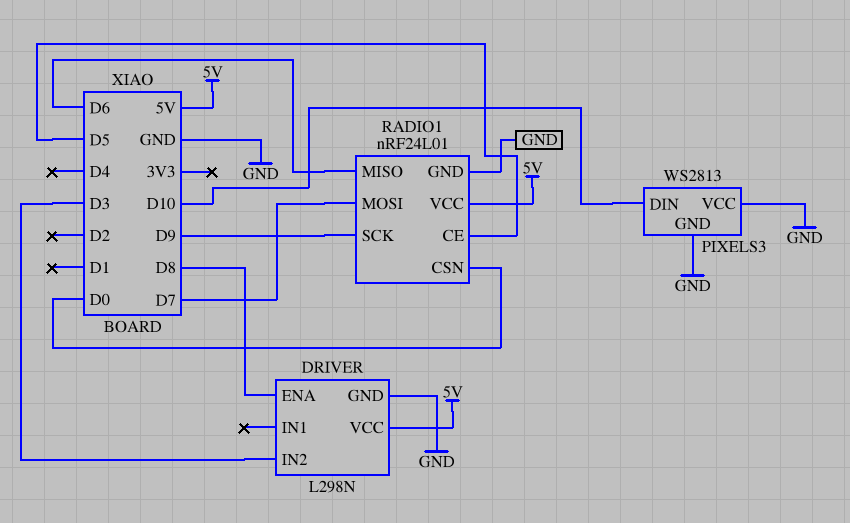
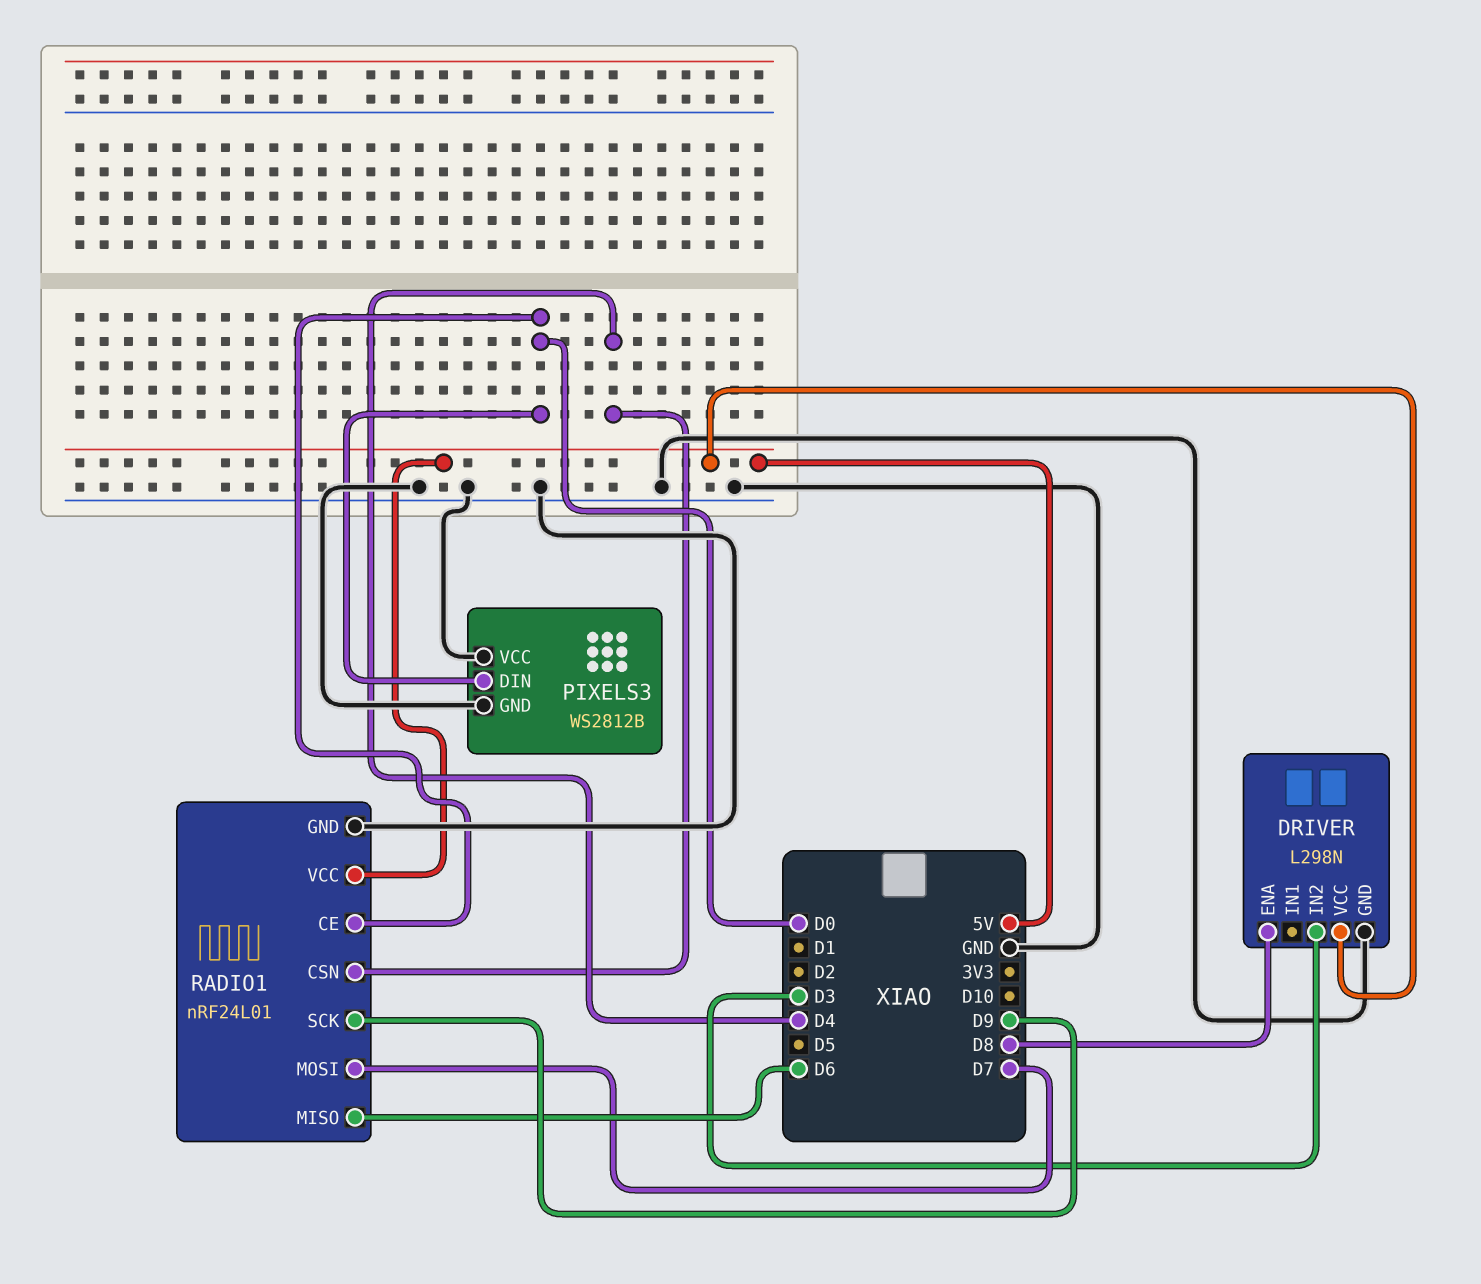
PIXELS3: WS2813 -> WS2812B
PIXELS3 pin DIN: D10 -> D0
RADIO1 pin CE: D5 -> D0
RADIO1 pin CSN: D0 -> D4

